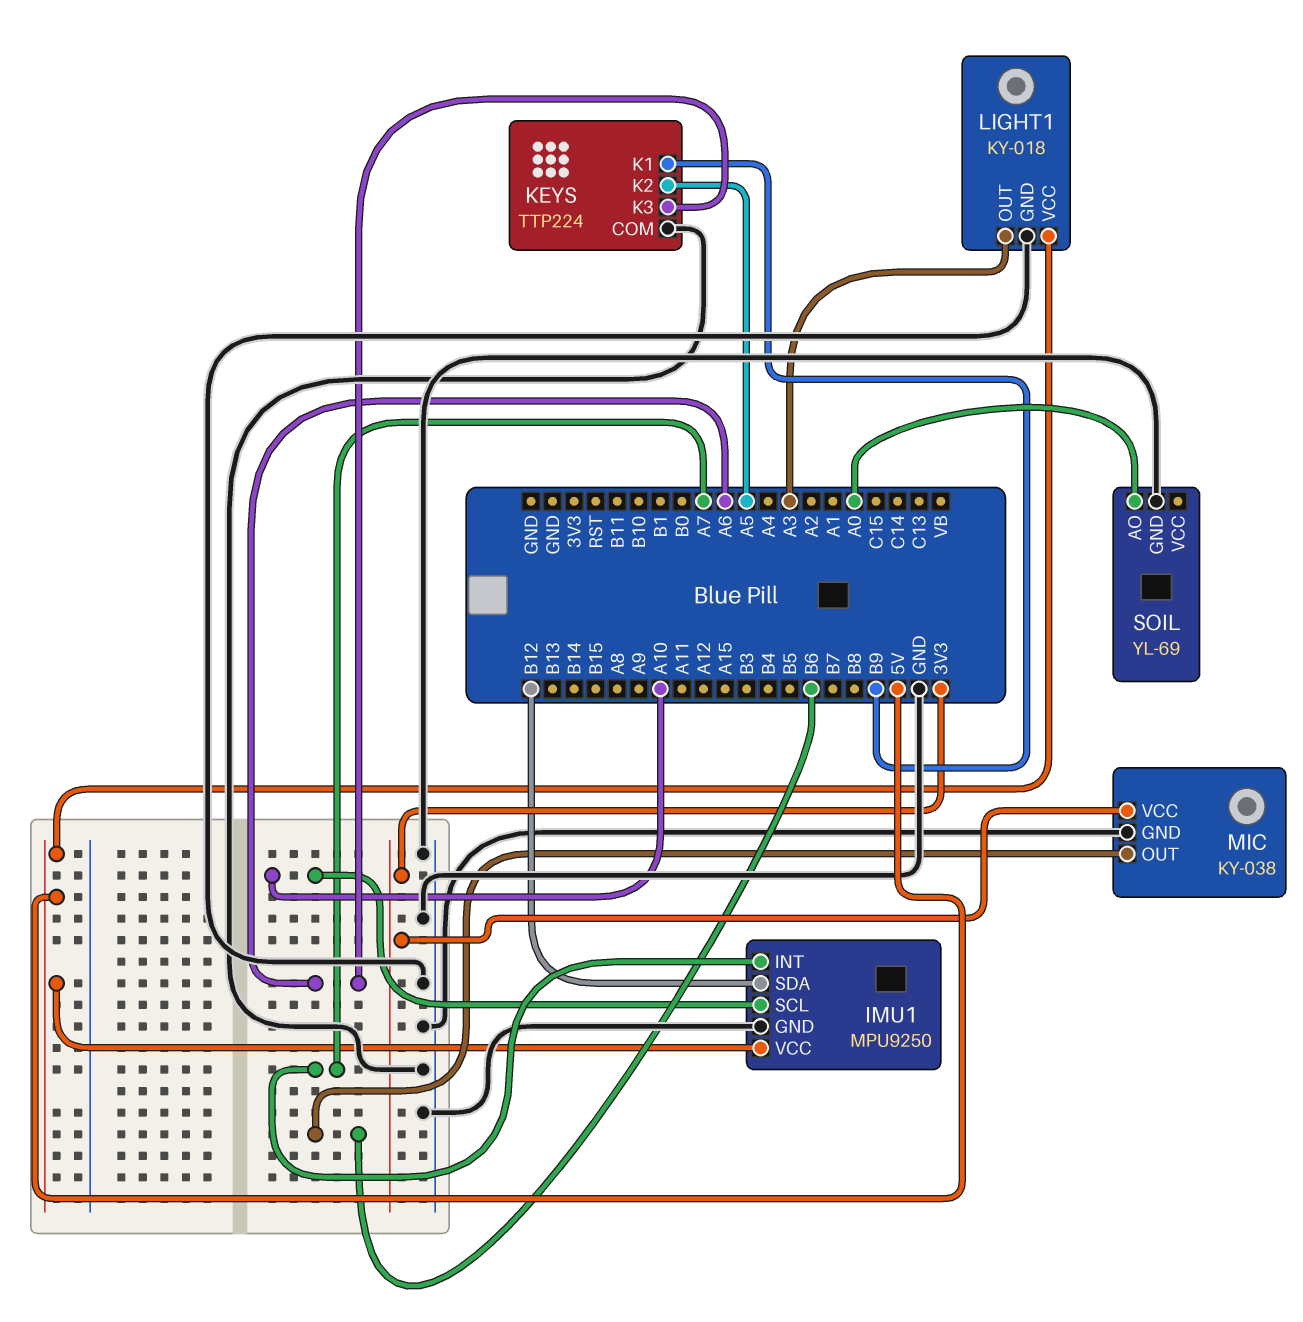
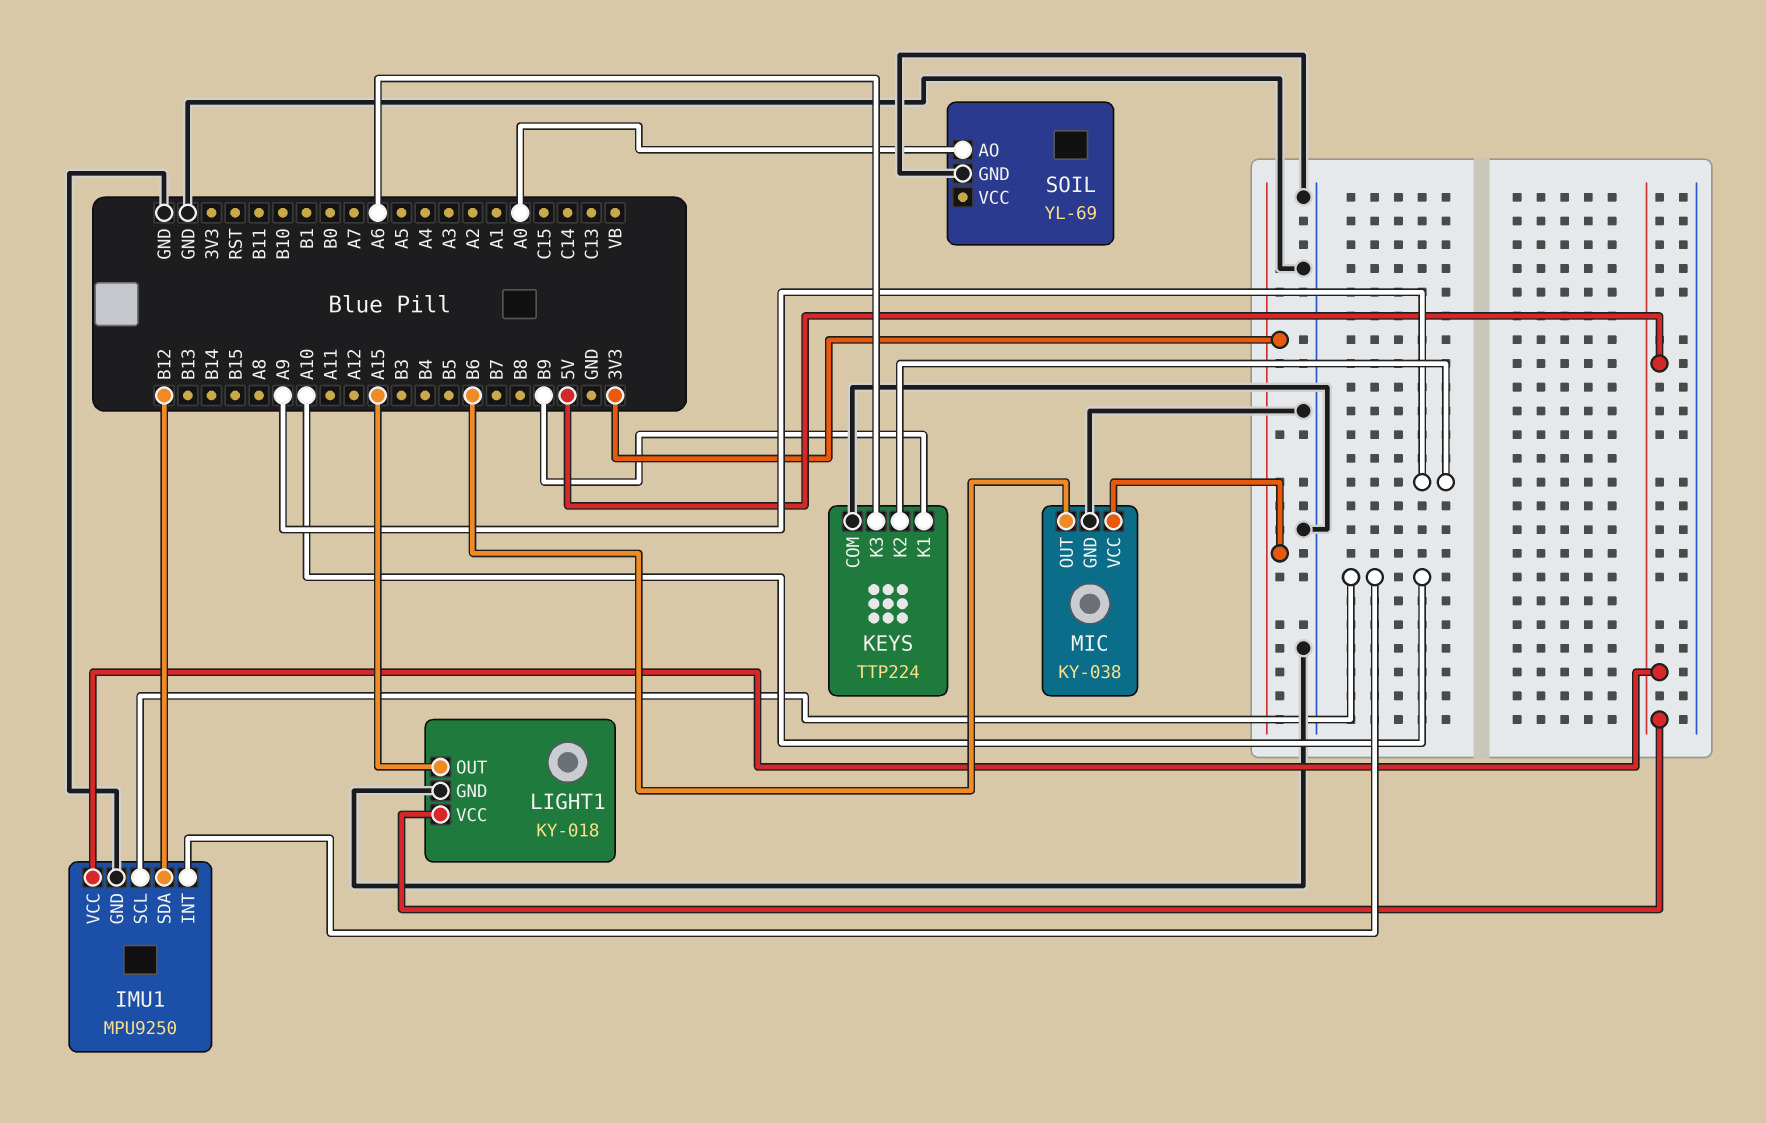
IMU1 pin INT: A7 -> A10
KEYS pin K2: A5 -> A9
LIGHT1 pin OUT: A3 -> A15

